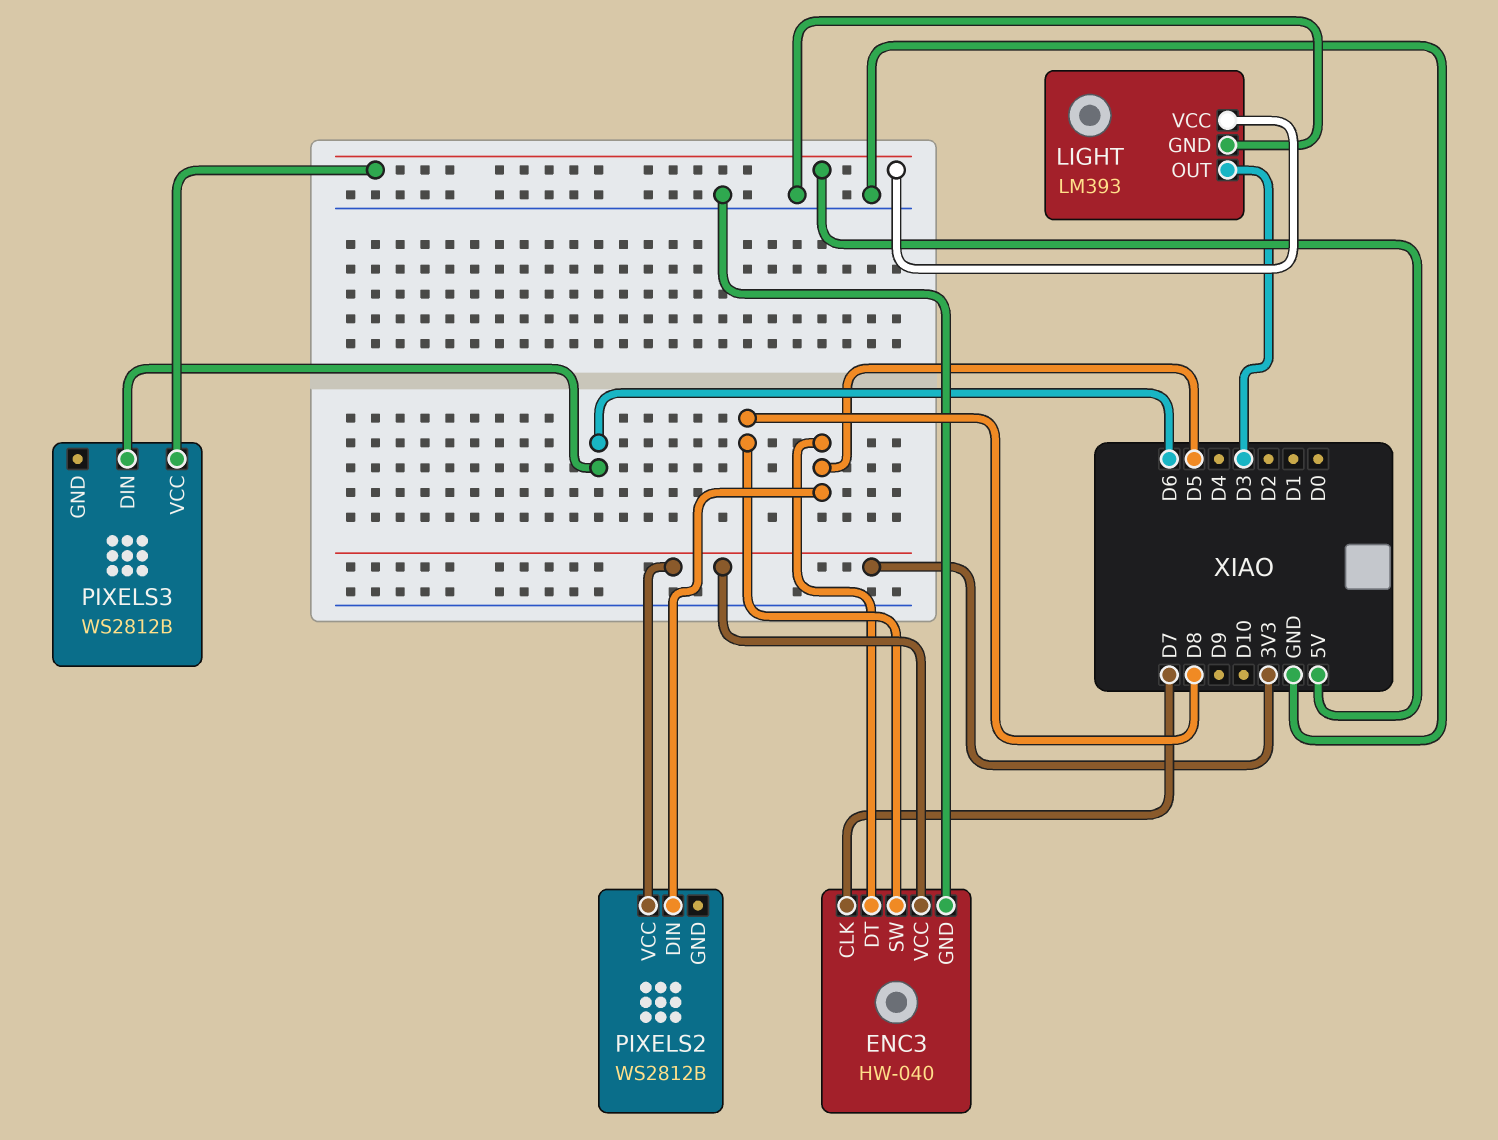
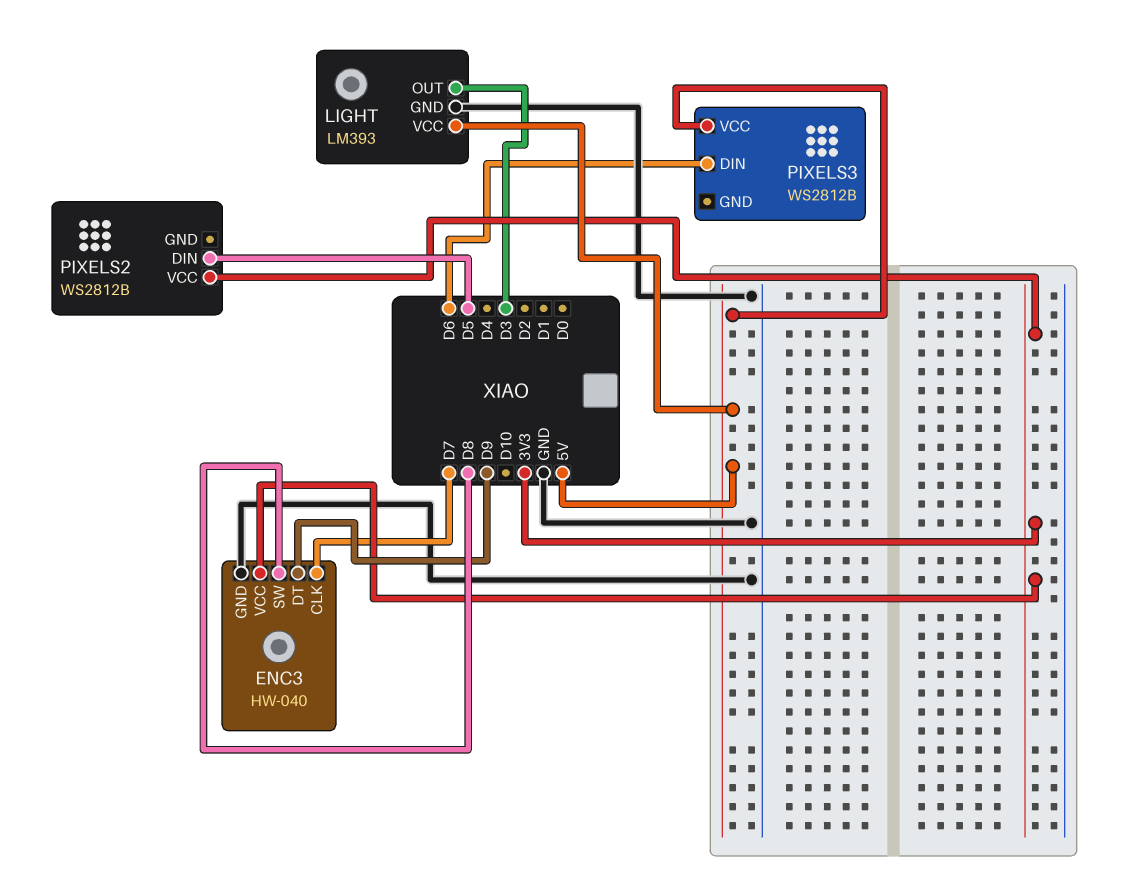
ENC3 pin DT: D5 -> D9

